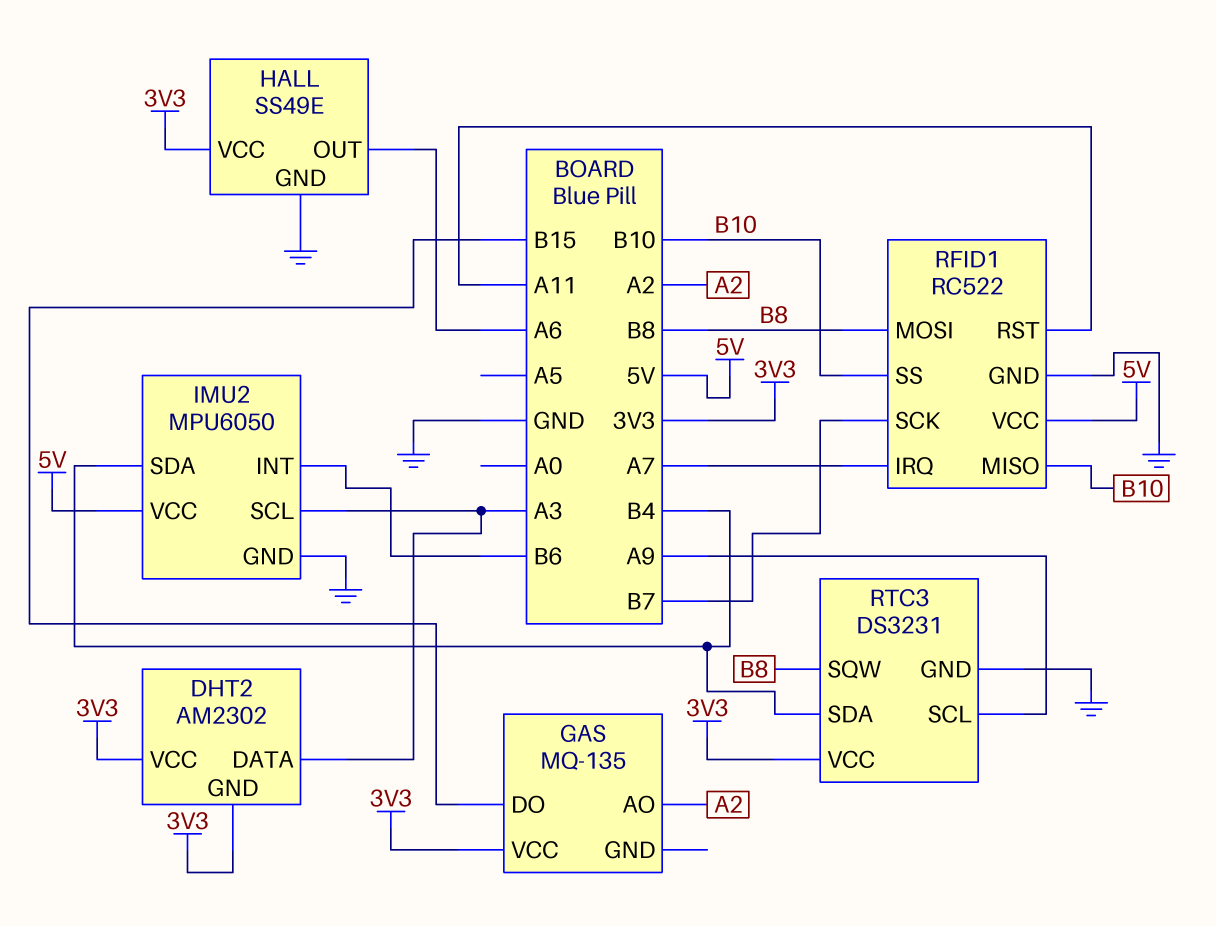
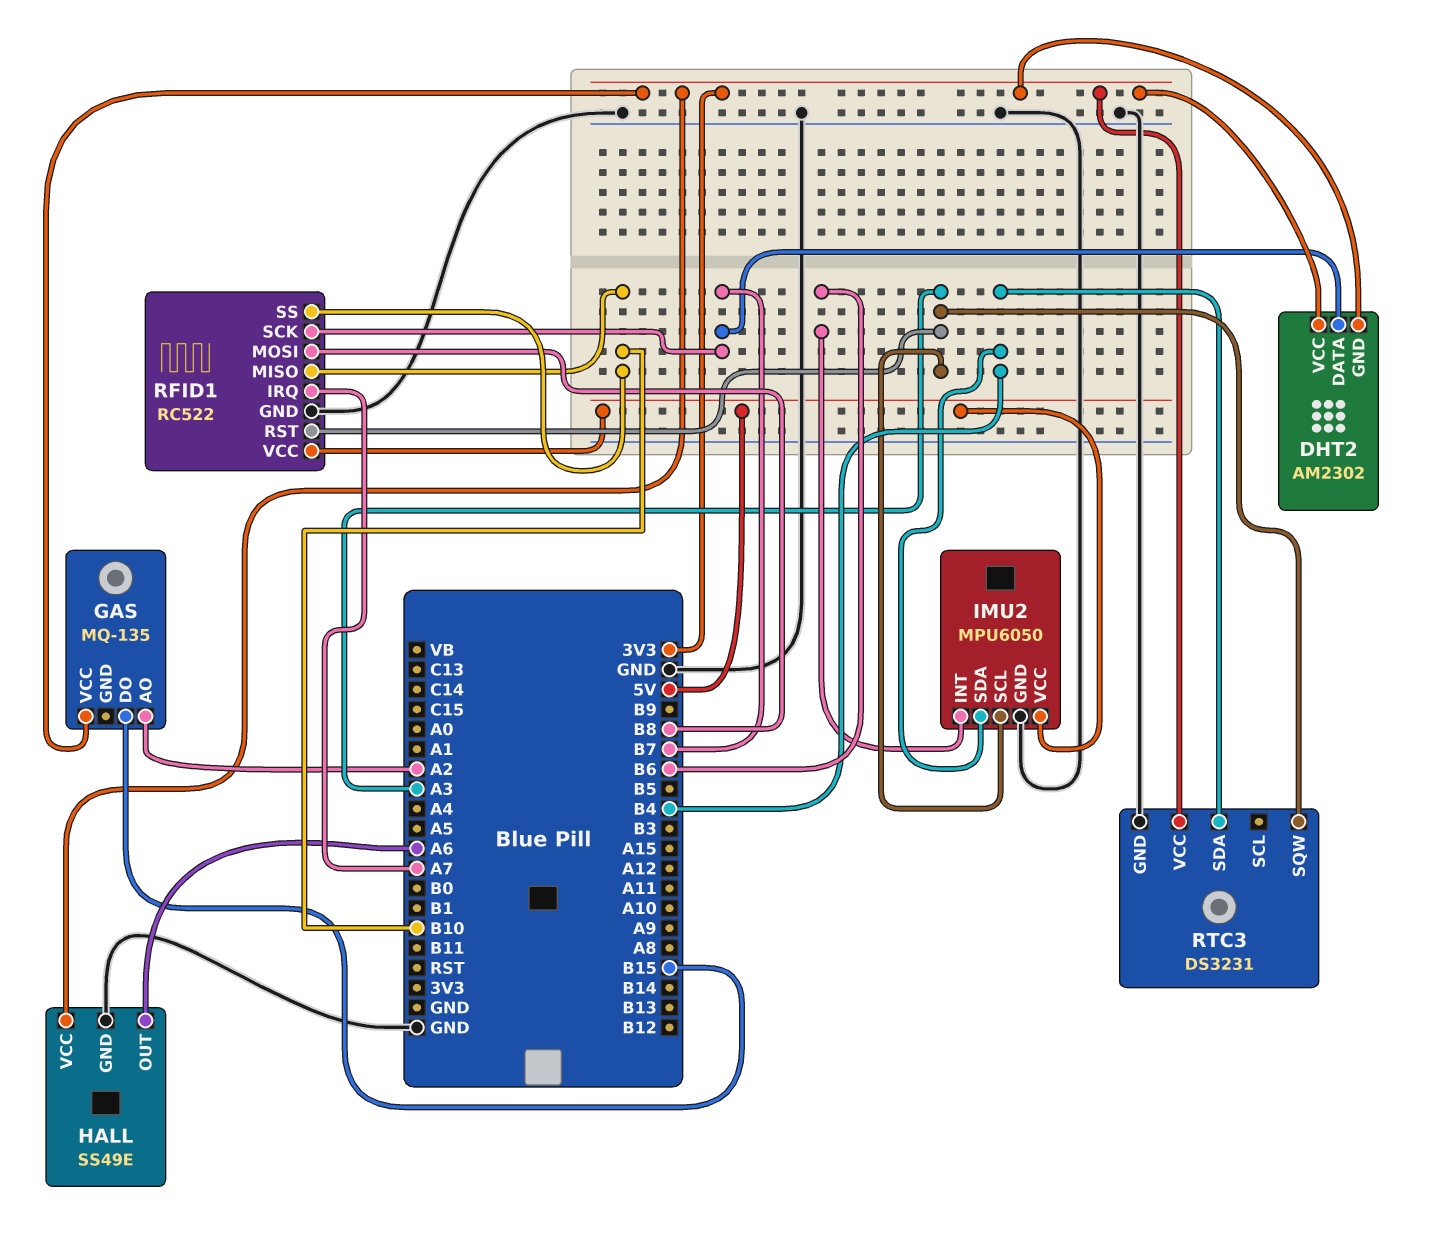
DHT2 pin DATA: A3 -> B7
RFID1 pin RST: A11 -> A3
RTC3 pin SCL: A9 -> none
RTC3 pin SQW: B8 -> A3

